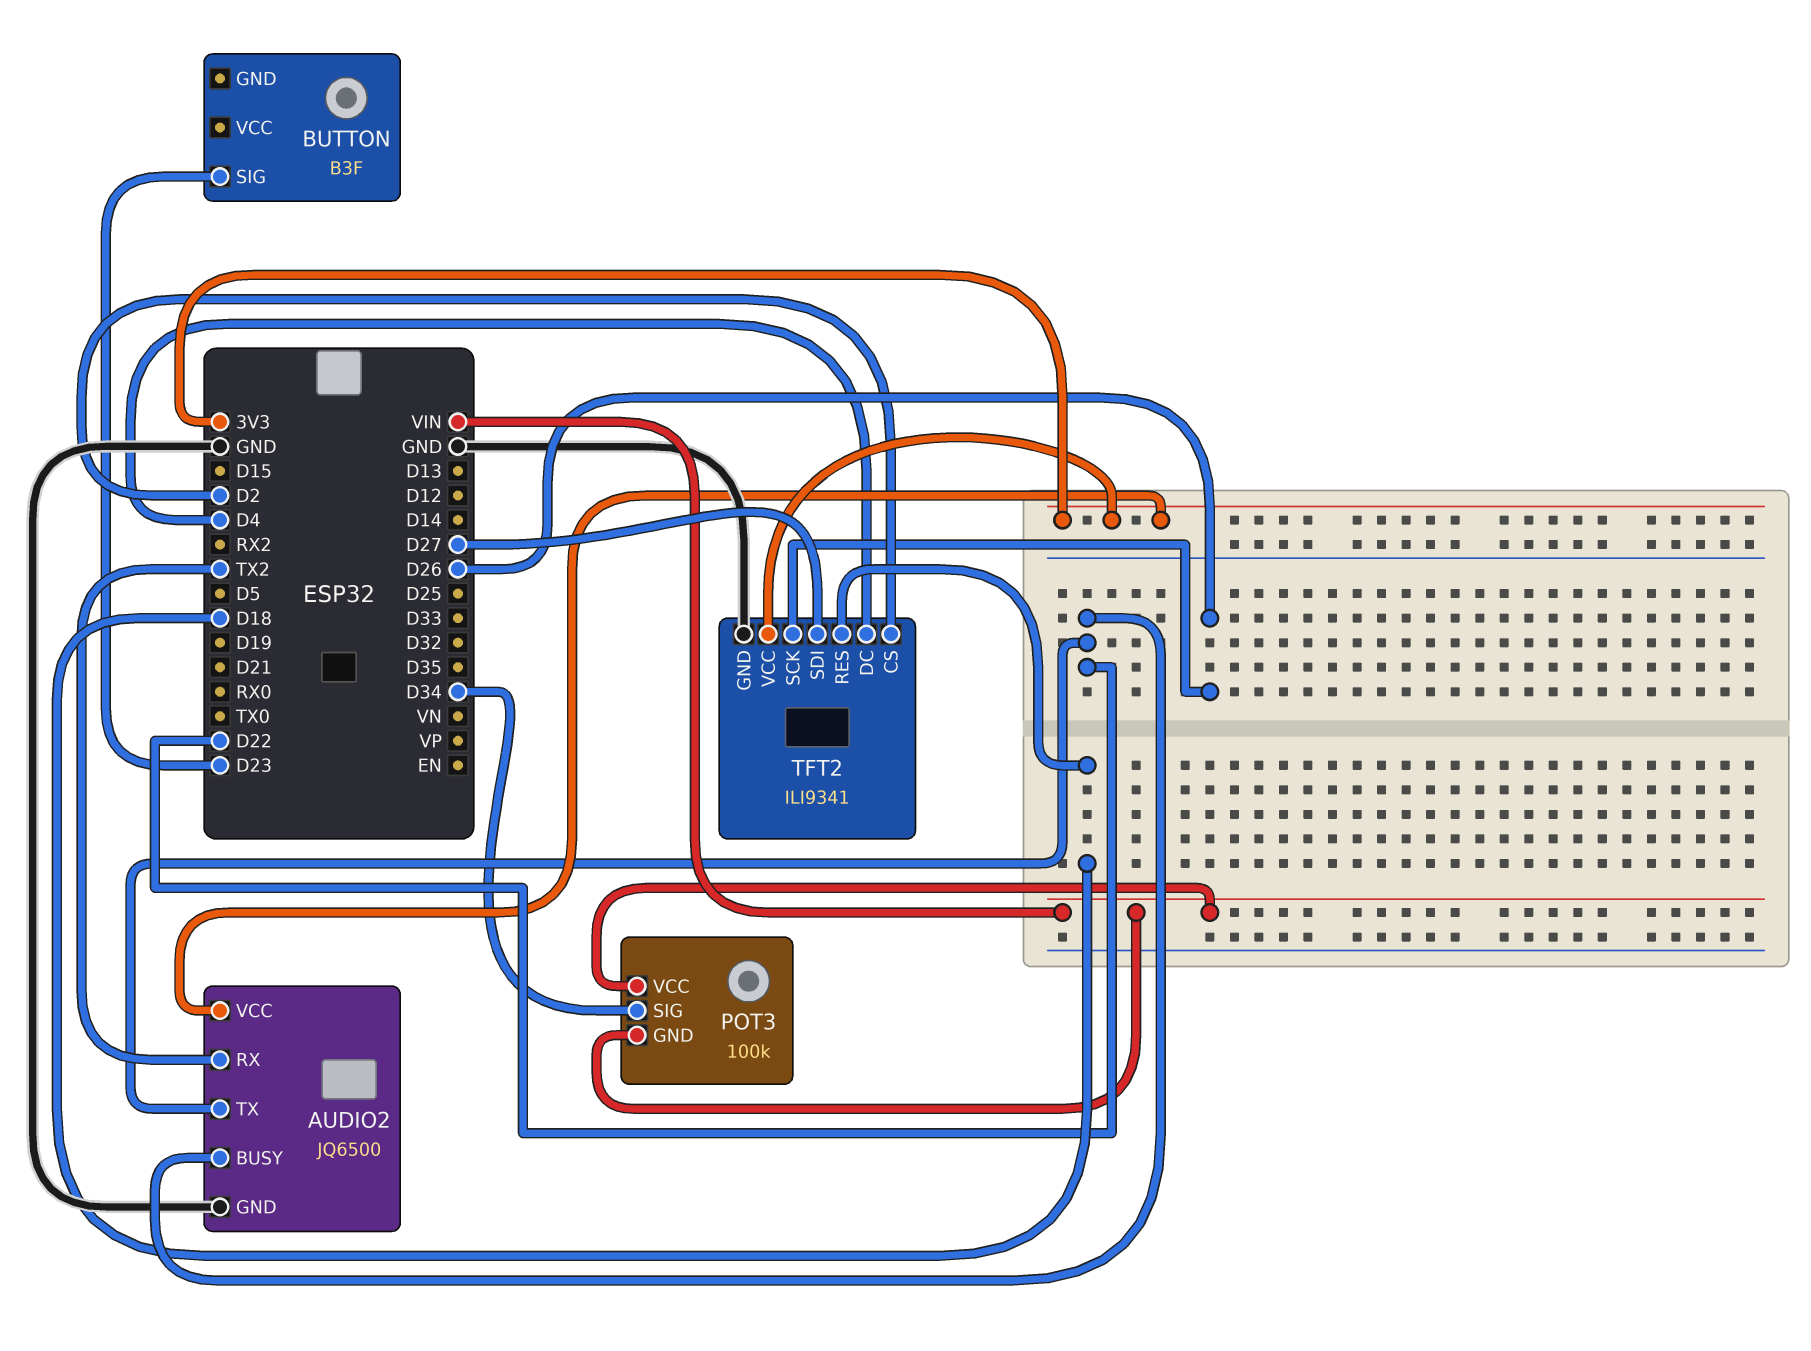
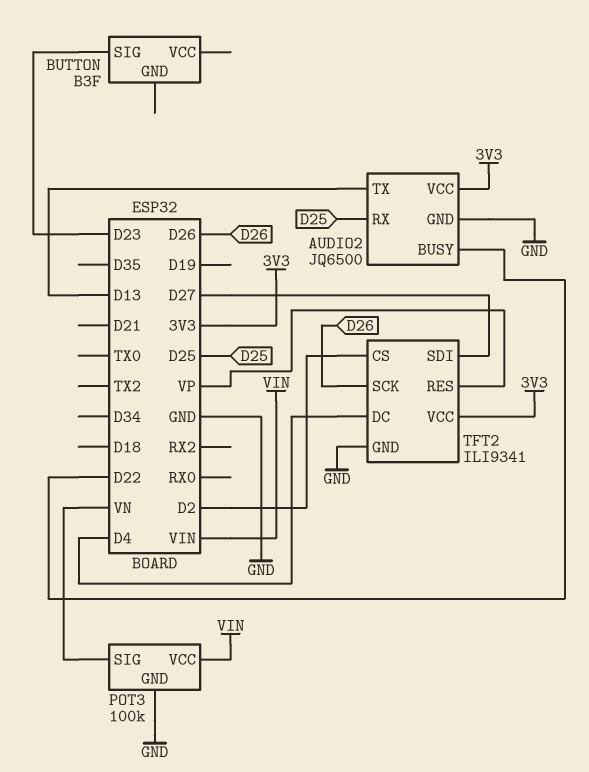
AUDIO2 pin RX: TX2 -> D25
AUDIO2 pin TX: D22 -> D13
POT3 pin GND: VIN -> GND
POT3 pin SIG: D34 -> VN
TFT2 pin RES: D18 -> VP

